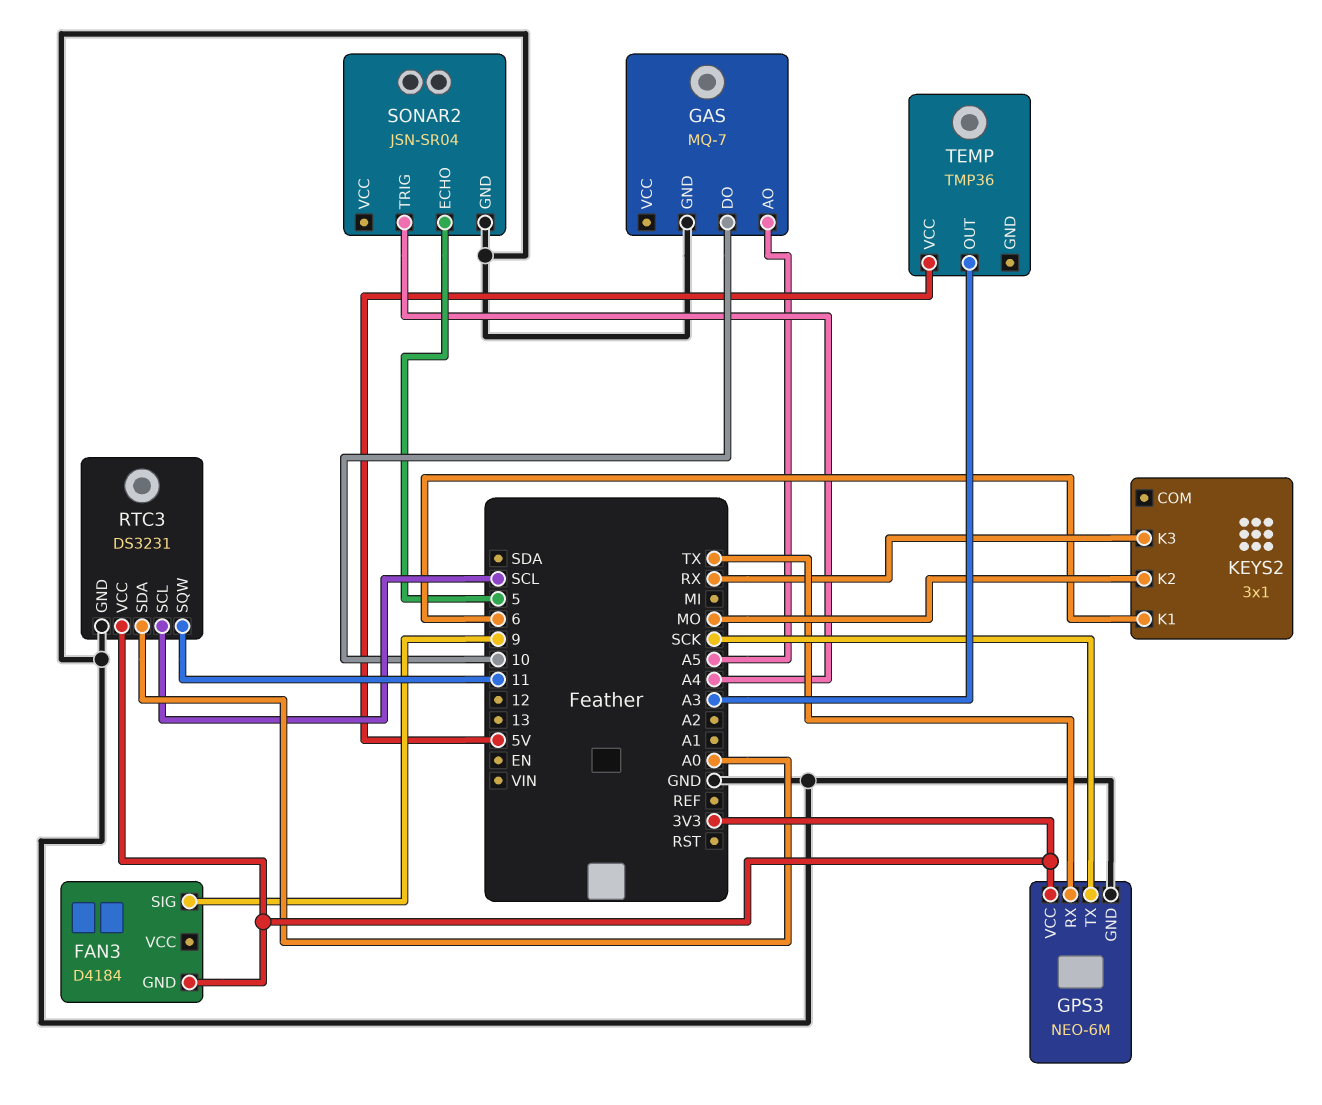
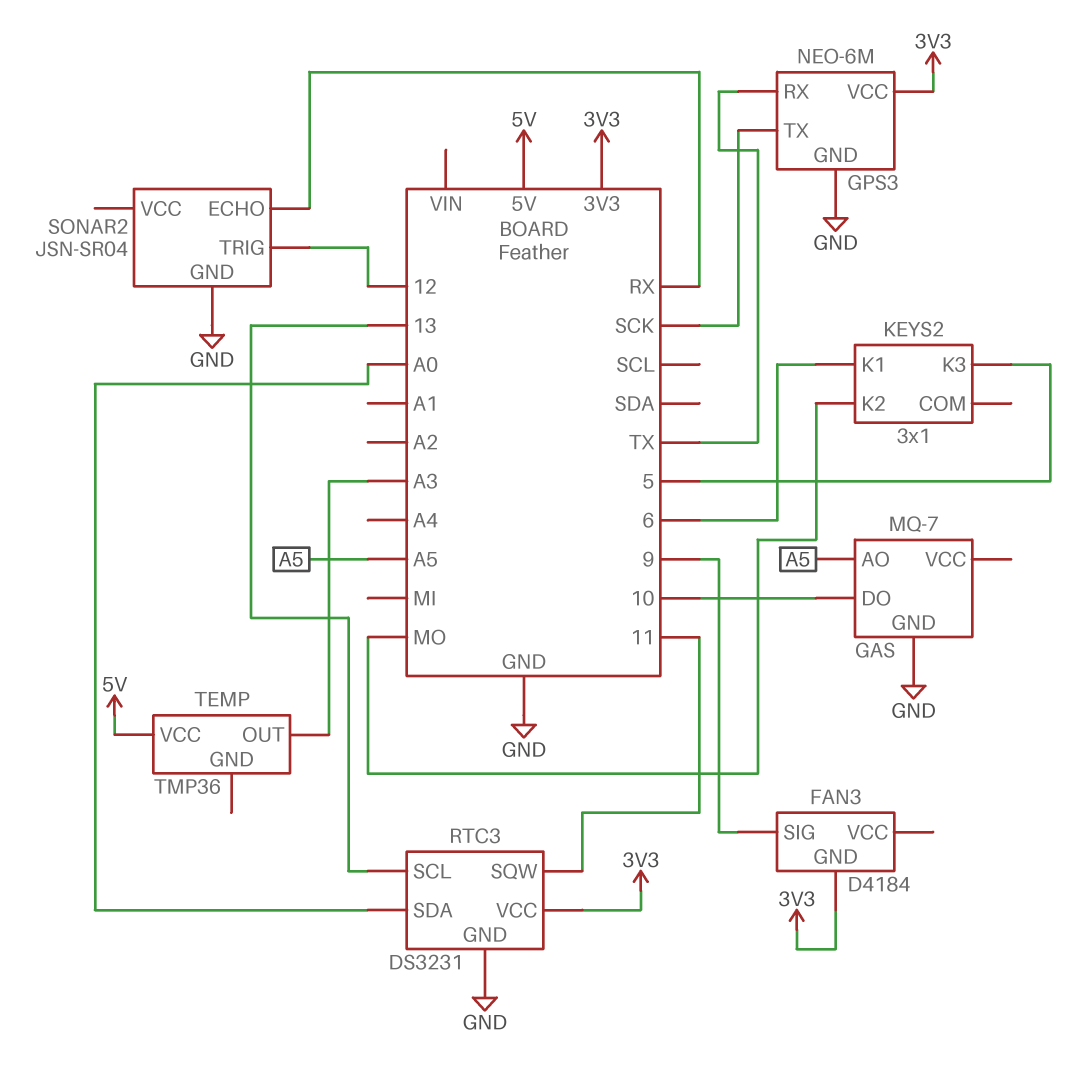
KEYS2 pin K3: RX -> 5
RTC3 pin SCL: SCL -> 13
SONAR2 pin ECHO: 5 -> RX
SONAR2 pin TRIG: A4 -> 12

